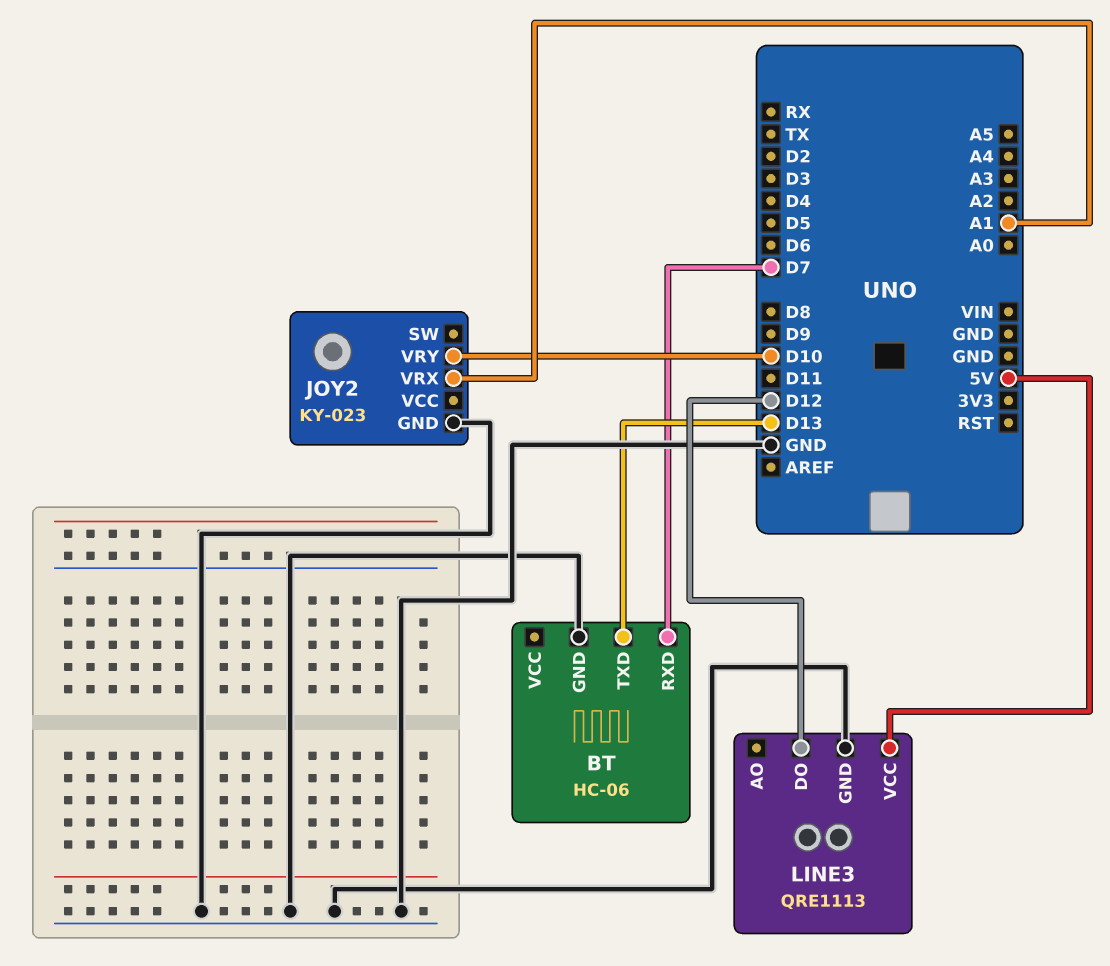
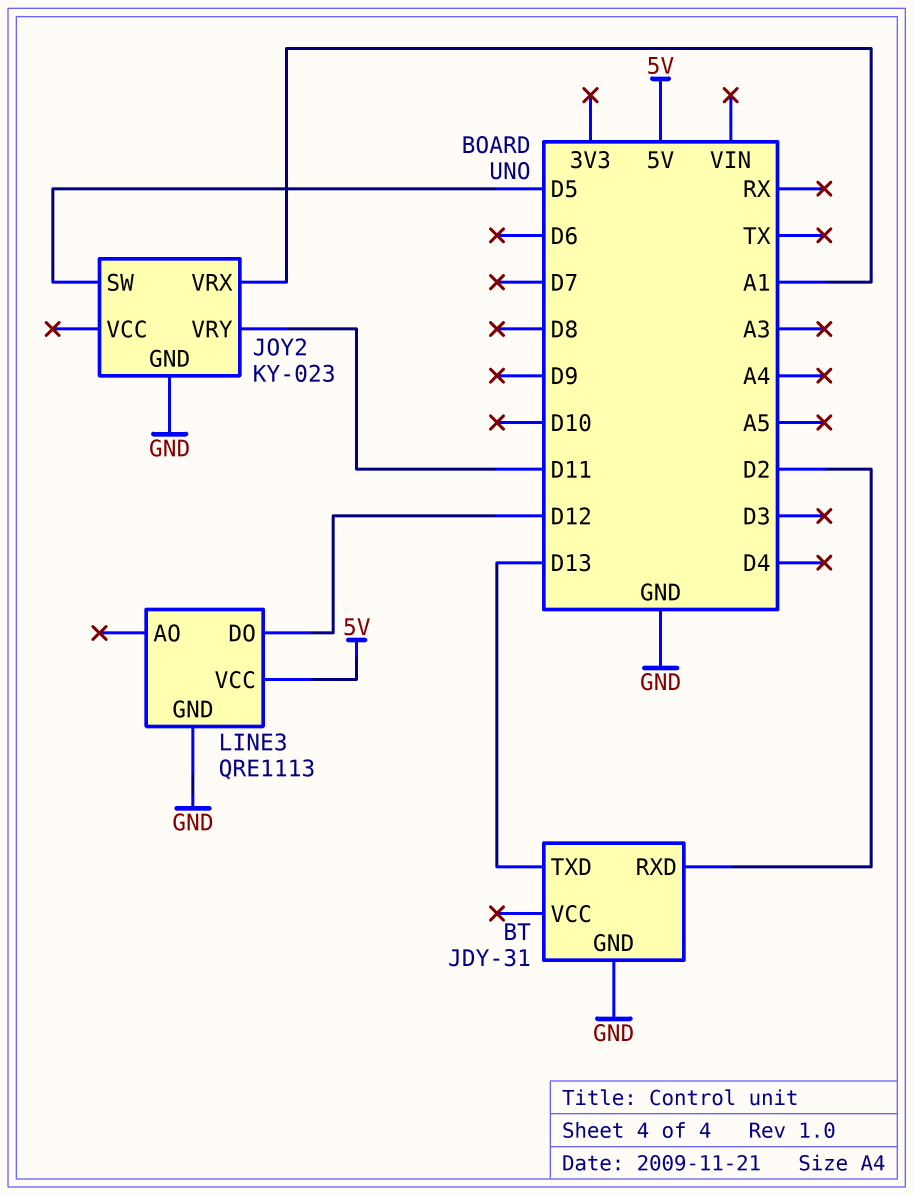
BT: HC-06 -> JDY-31
BT pin RXD: D7 -> D2
JOY2 pin SW: none -> D5
JOY2 pin VRY: D10 -> D11

